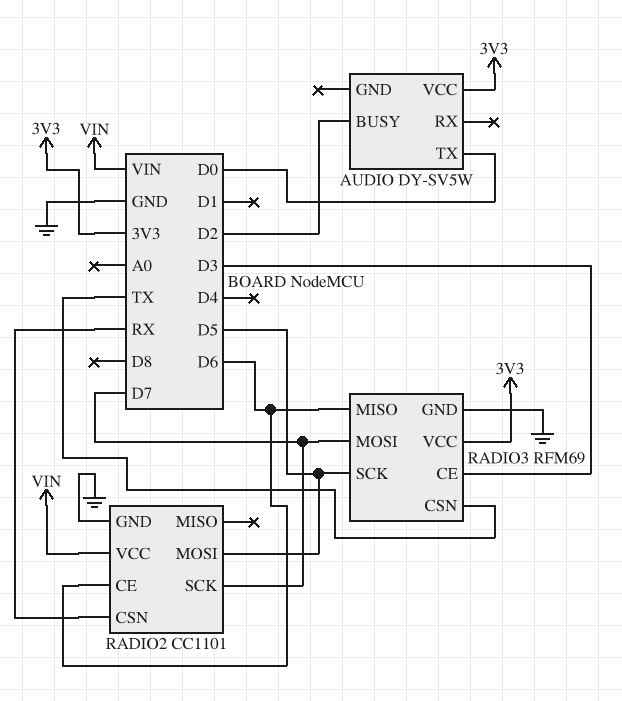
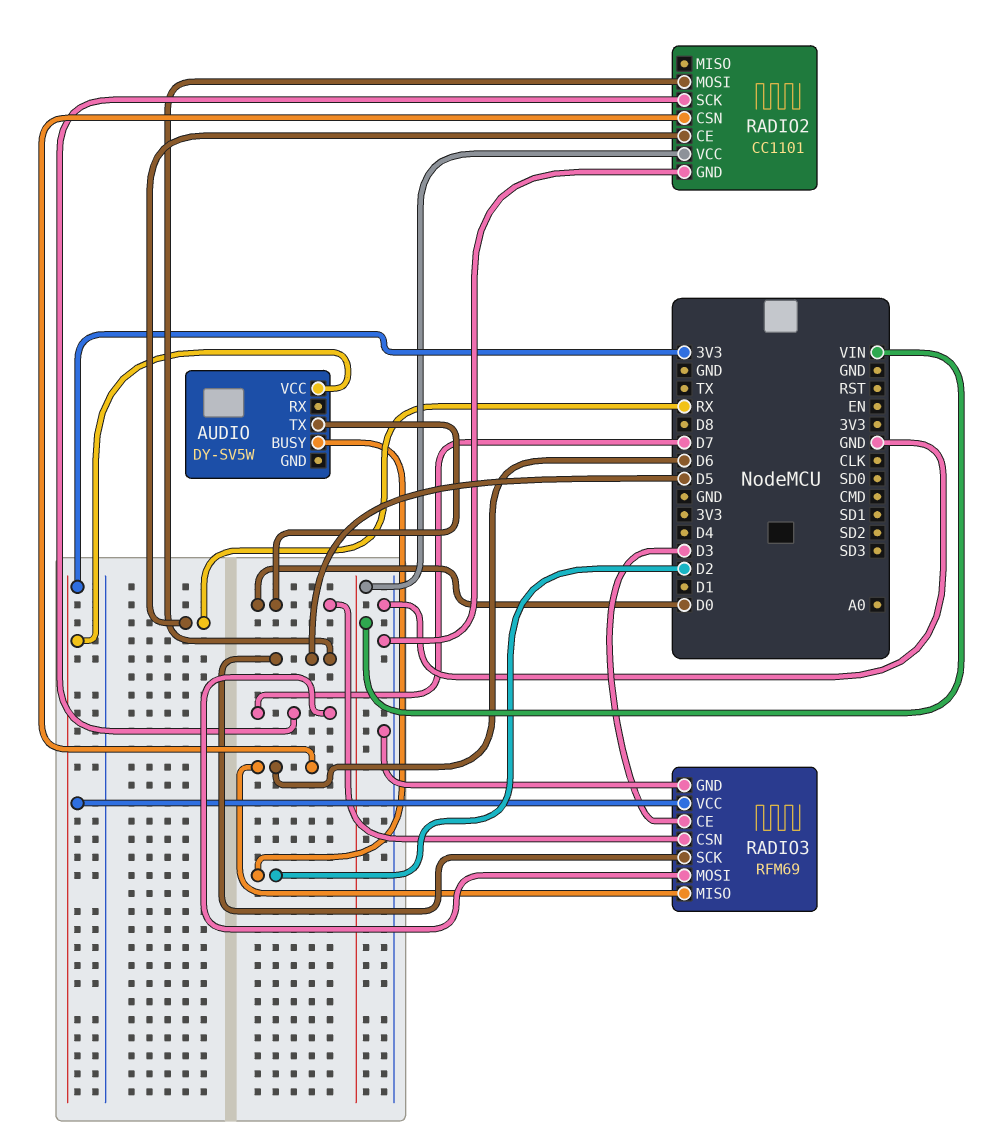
RADIO2 pin CE: D6 -> RX
RADIO2 pin CSN: RX -> D6
RADIO3 pin CSN: TX -> D0

